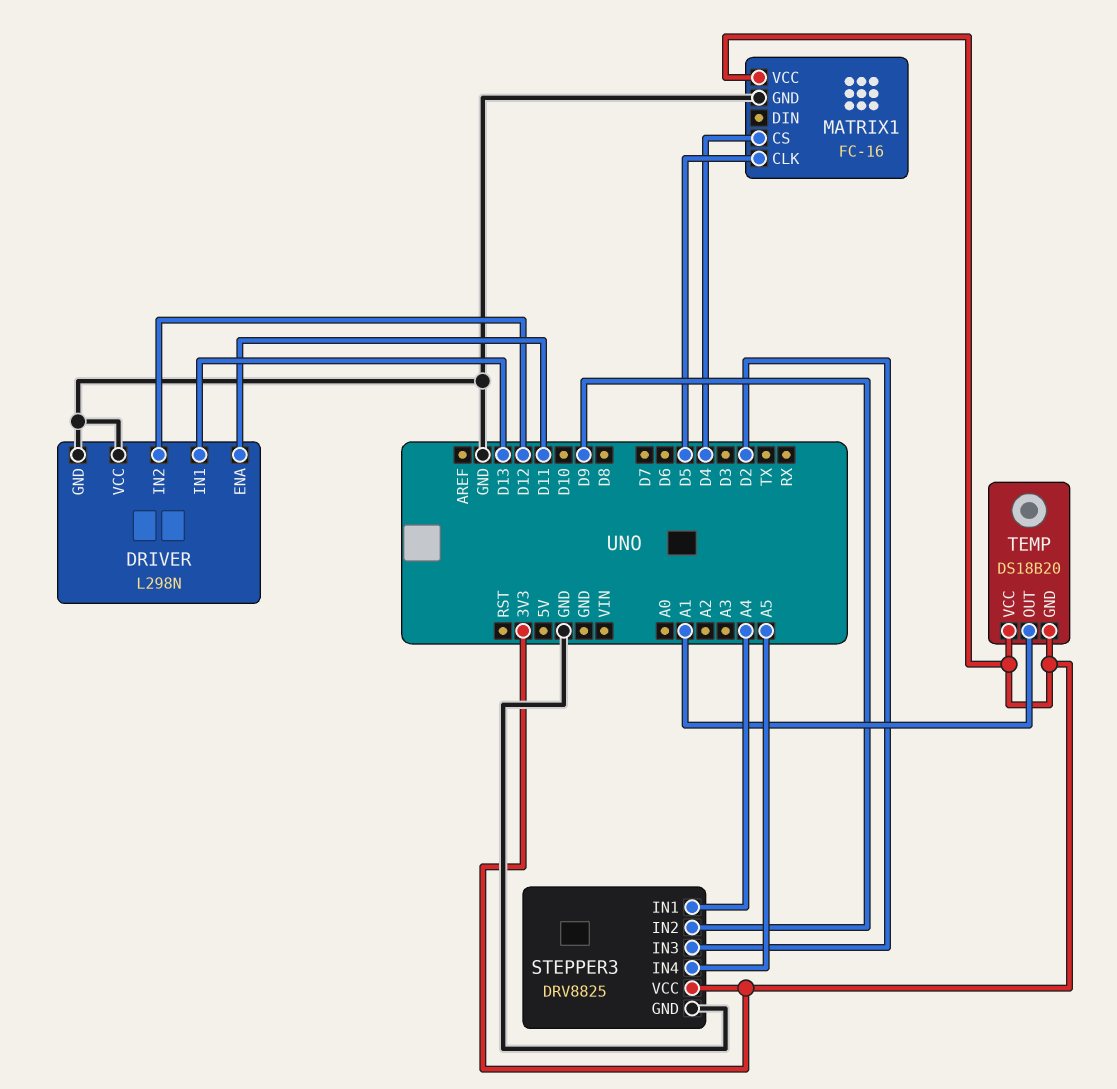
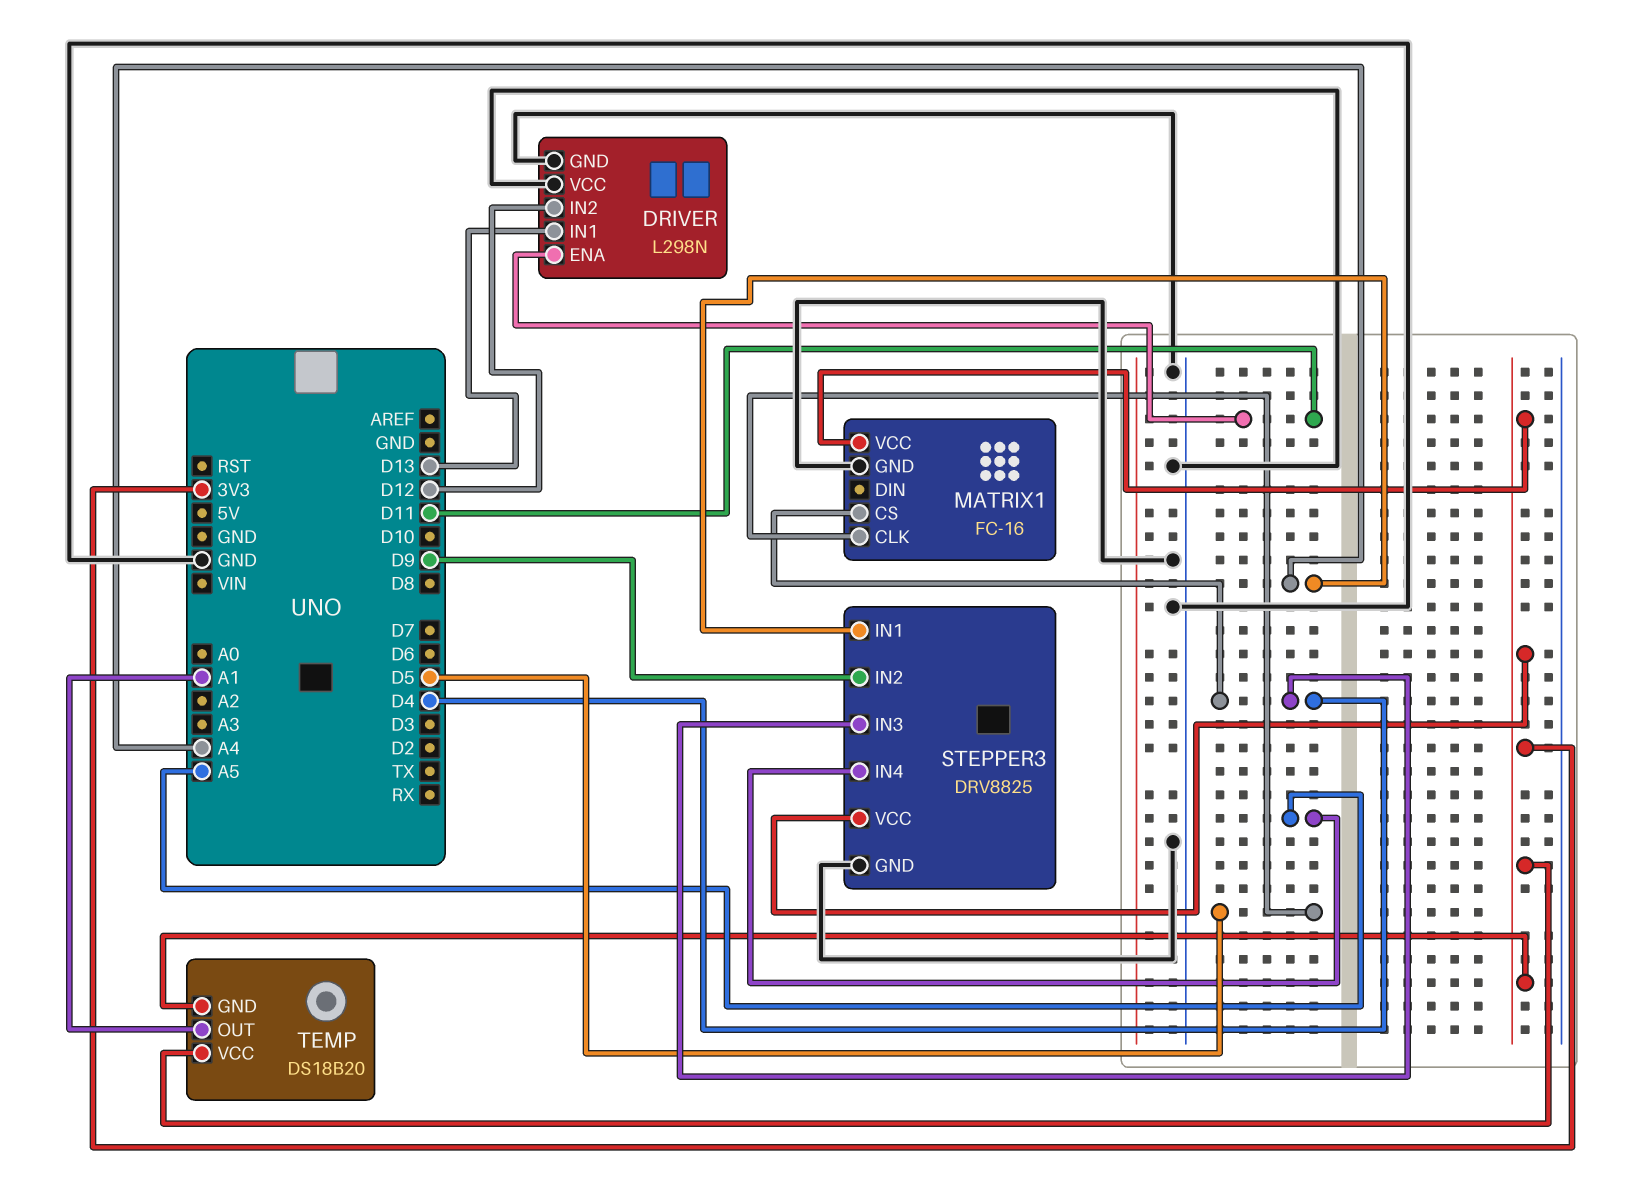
STEPPER3 pin IN3: D2 -> D4

